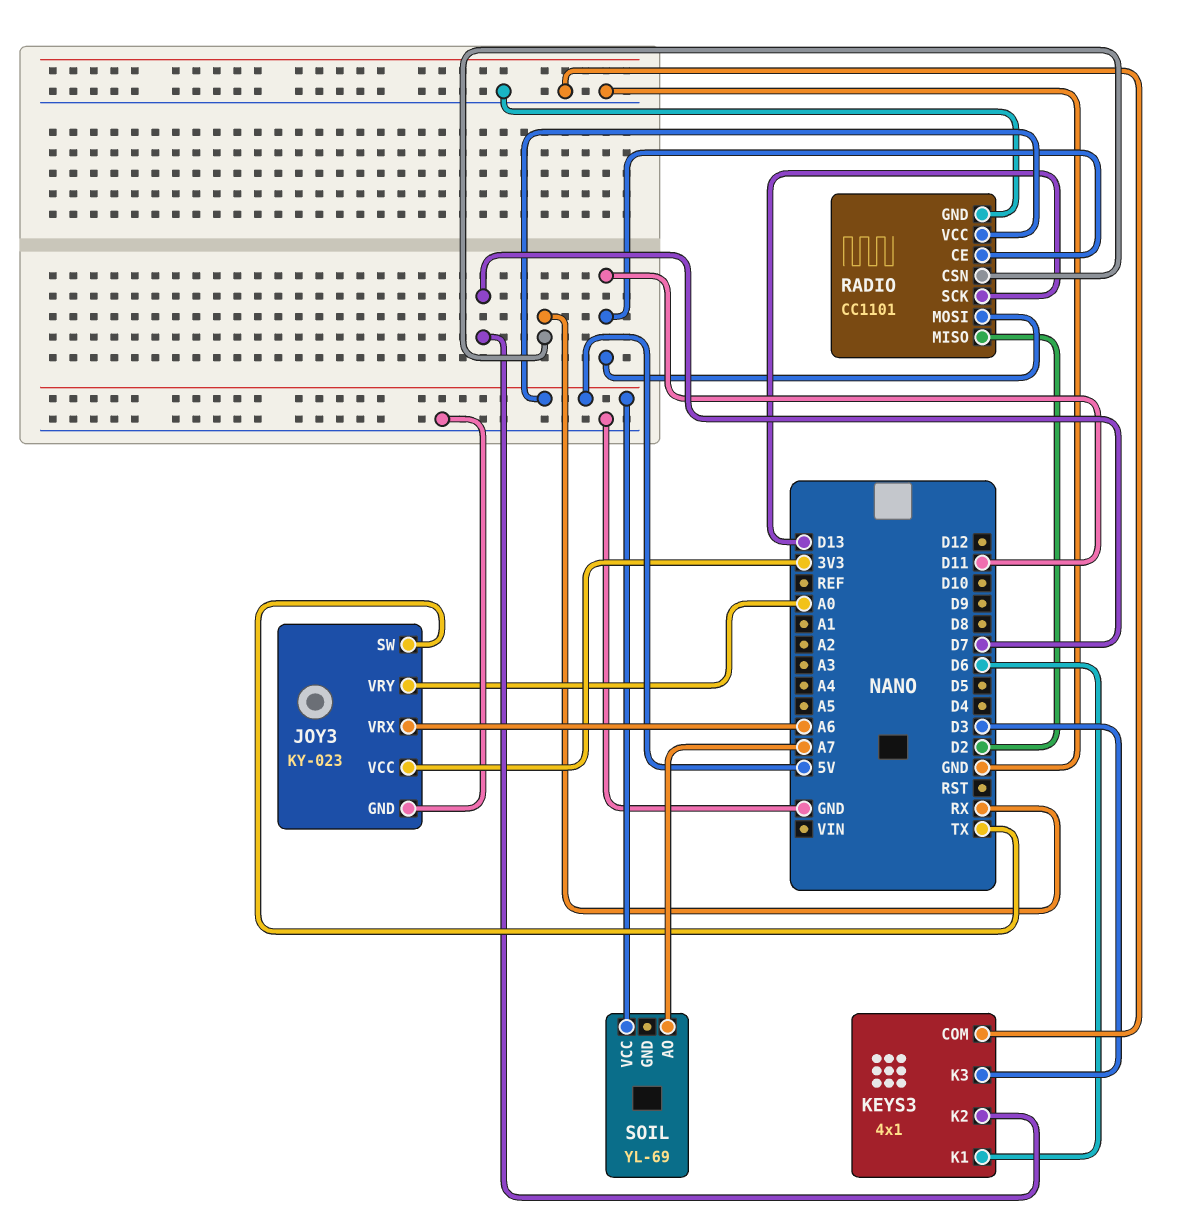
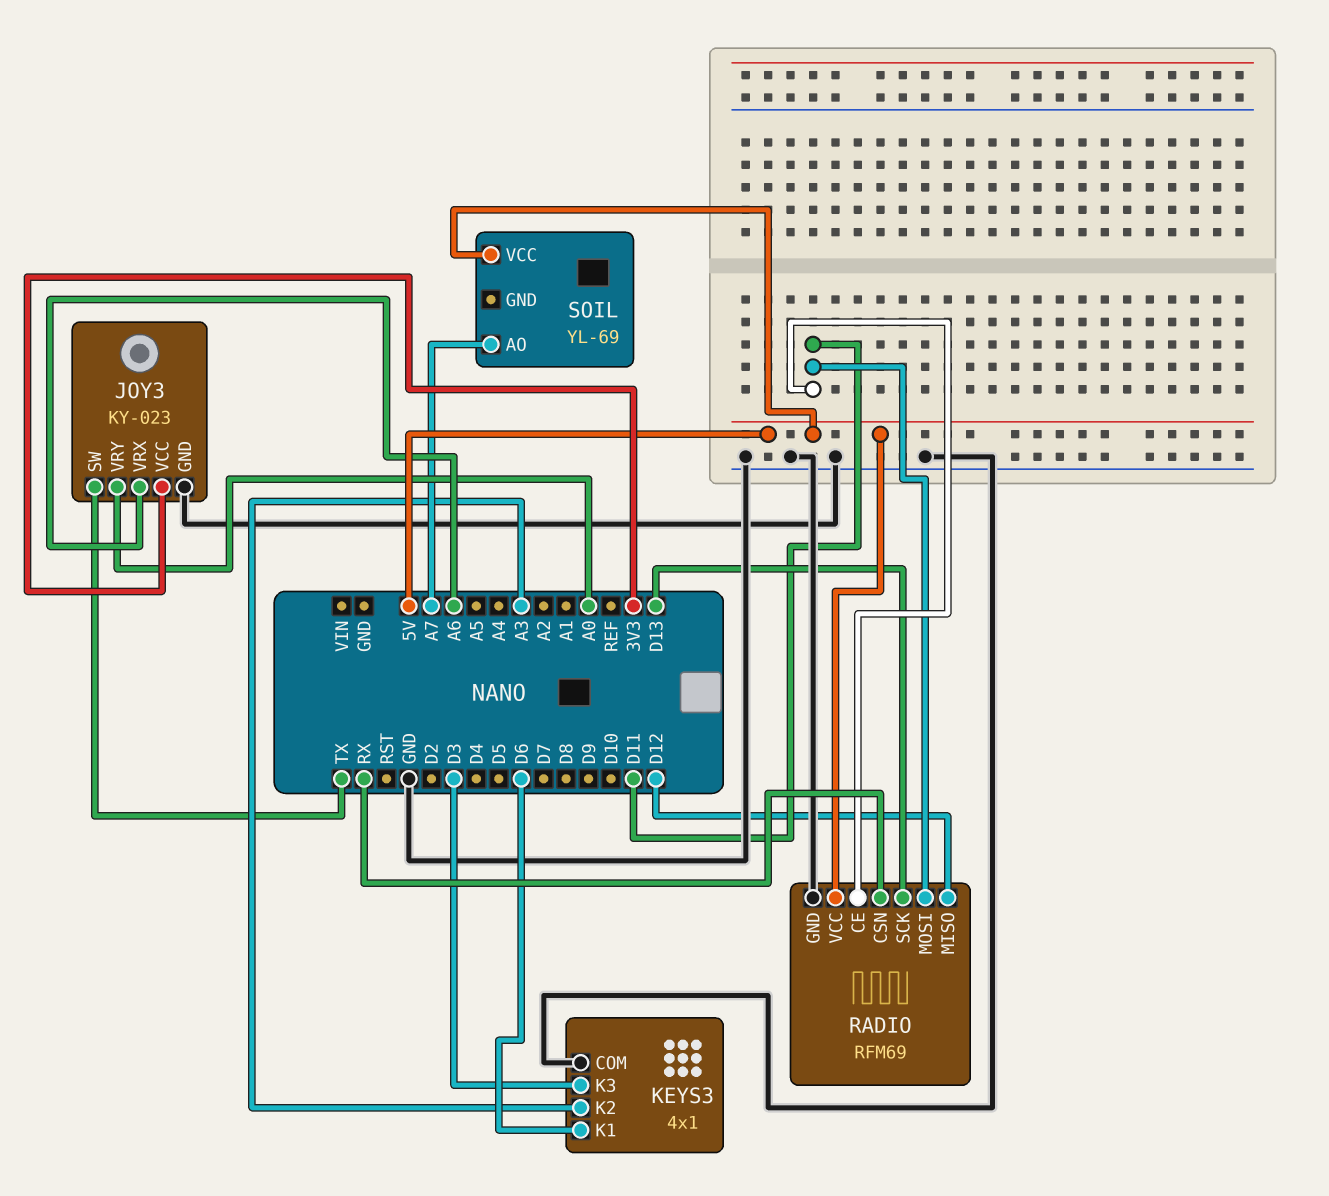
KEYS3 pin K2: D7 -> A3
RADIO: CC1101 -> RFM69
RADIO pin MISO: D2 -> D12

